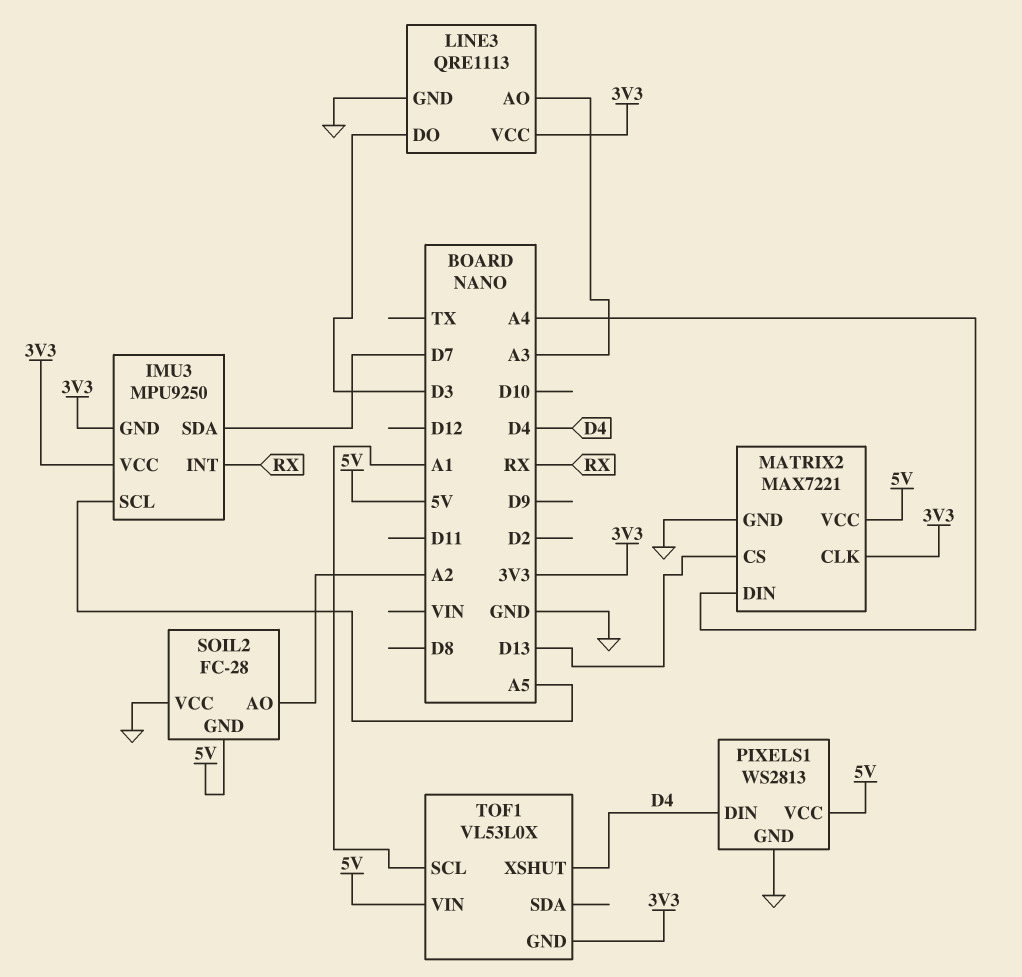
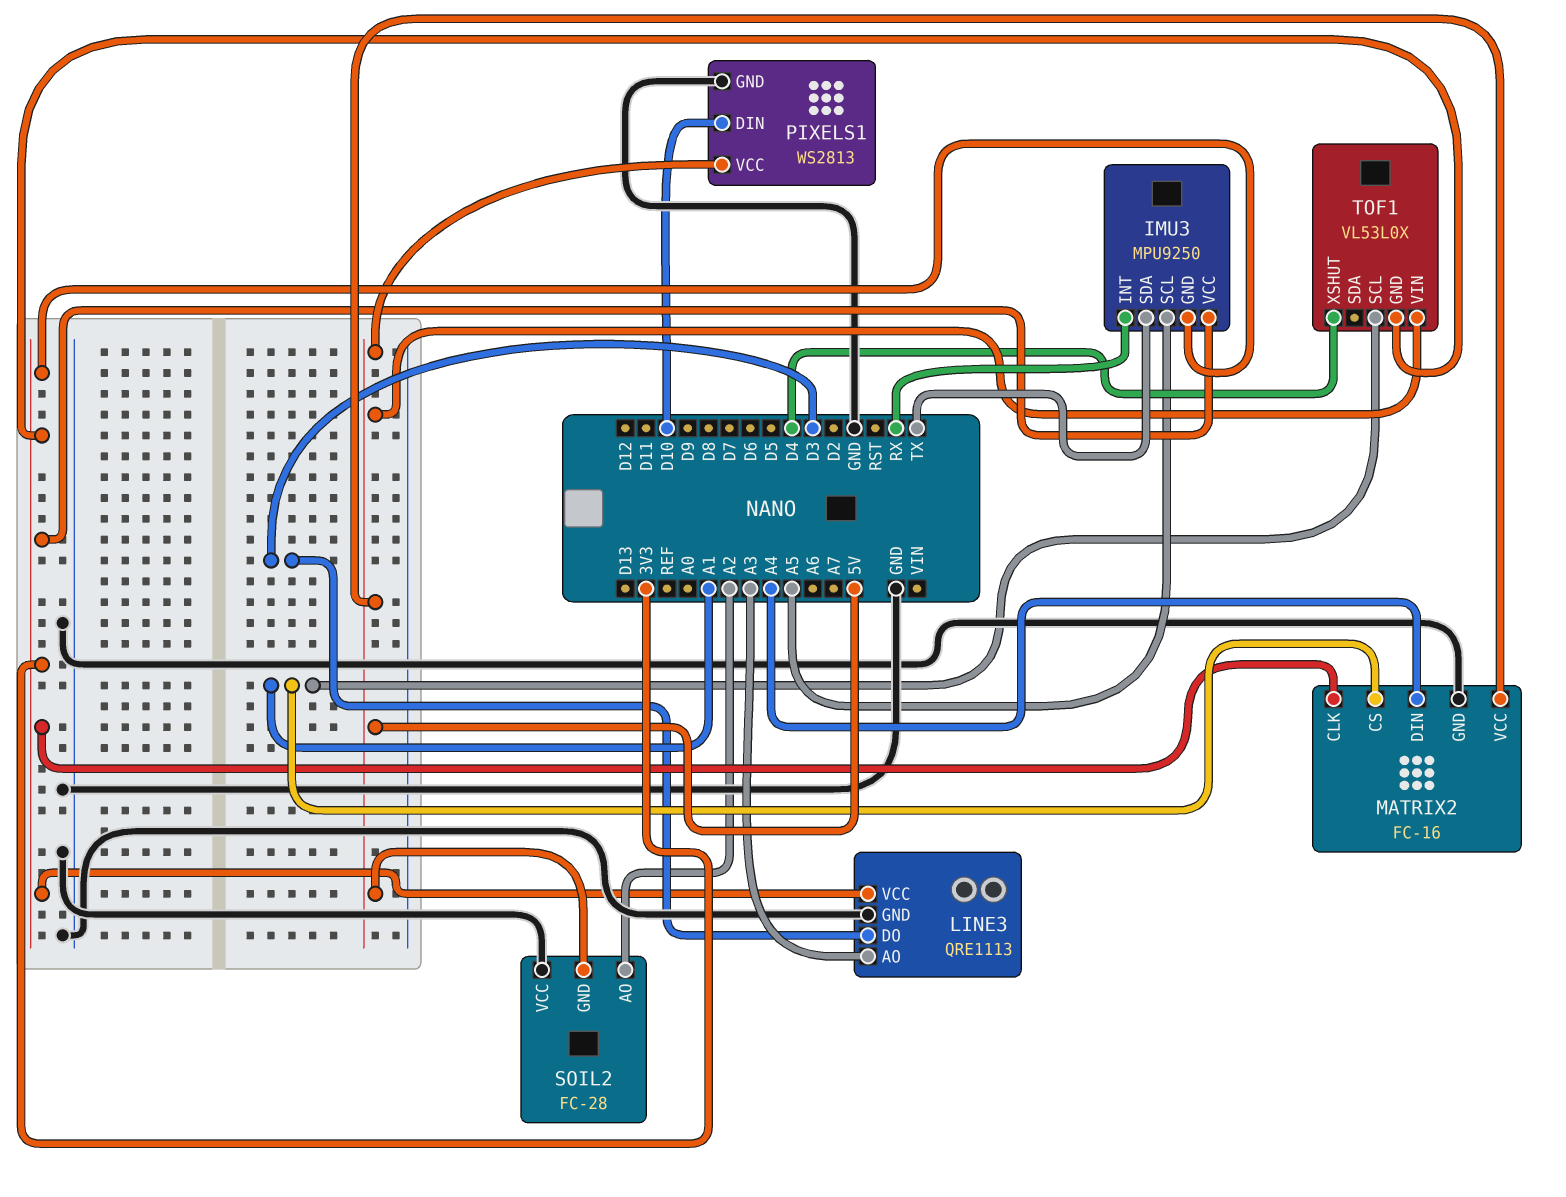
IMU3 pin SDA: D7 -> TX
MATRIX2: MAX7221 -> FC-16
MATRIX2 pin CS: D13 -> A1
PIXELS1 pin DIN: D4 -> D10

